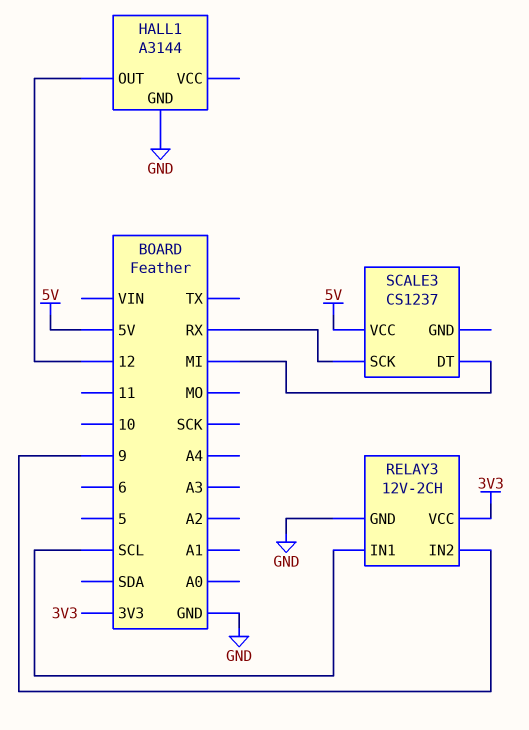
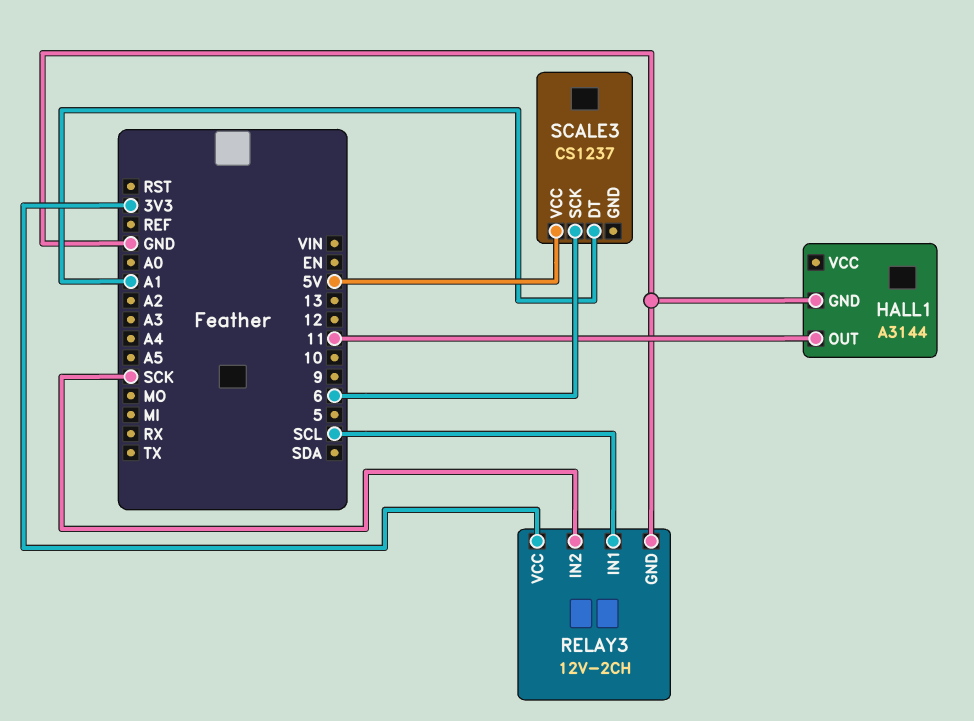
HALL1 pin OUT: 12 -> 11
RELAY3 pin IN2: 9 -> SCK
SCALE3 pin DT: MI -> A1
SCALE3 pin SCK: RX -> 6

